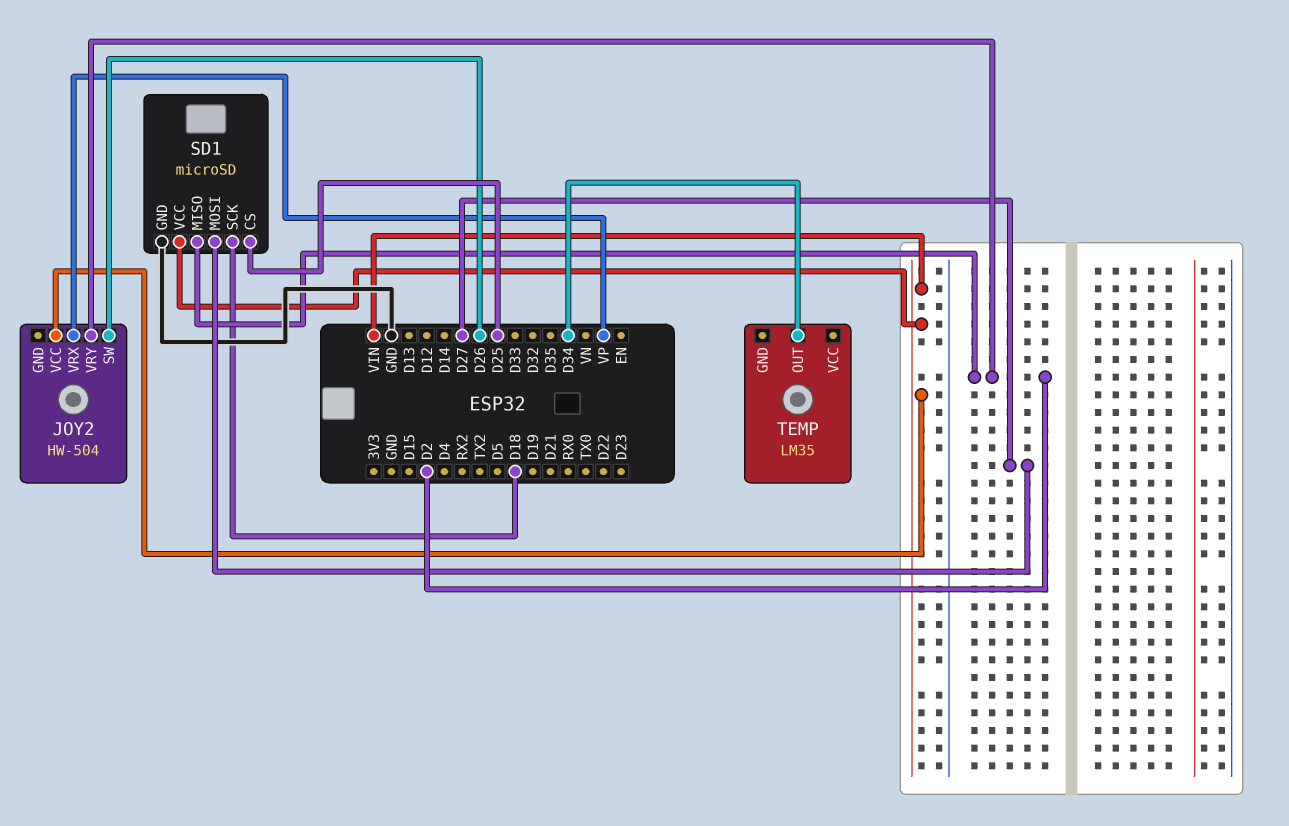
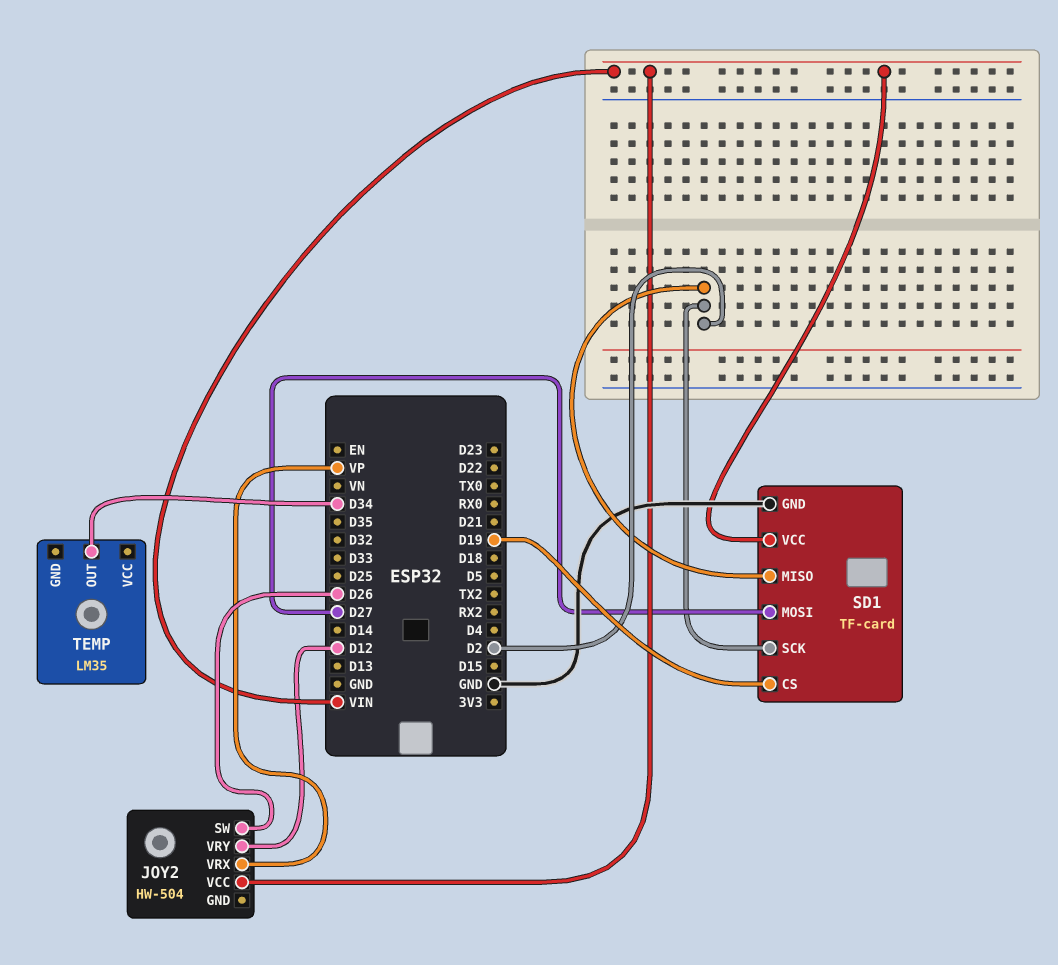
JOY2 pin VRY: D2 -> D12
SD1: microSD -> TF-card
SD1 pin CS: D25 -> D19
SD1 pin SCK: D18 -> D2

